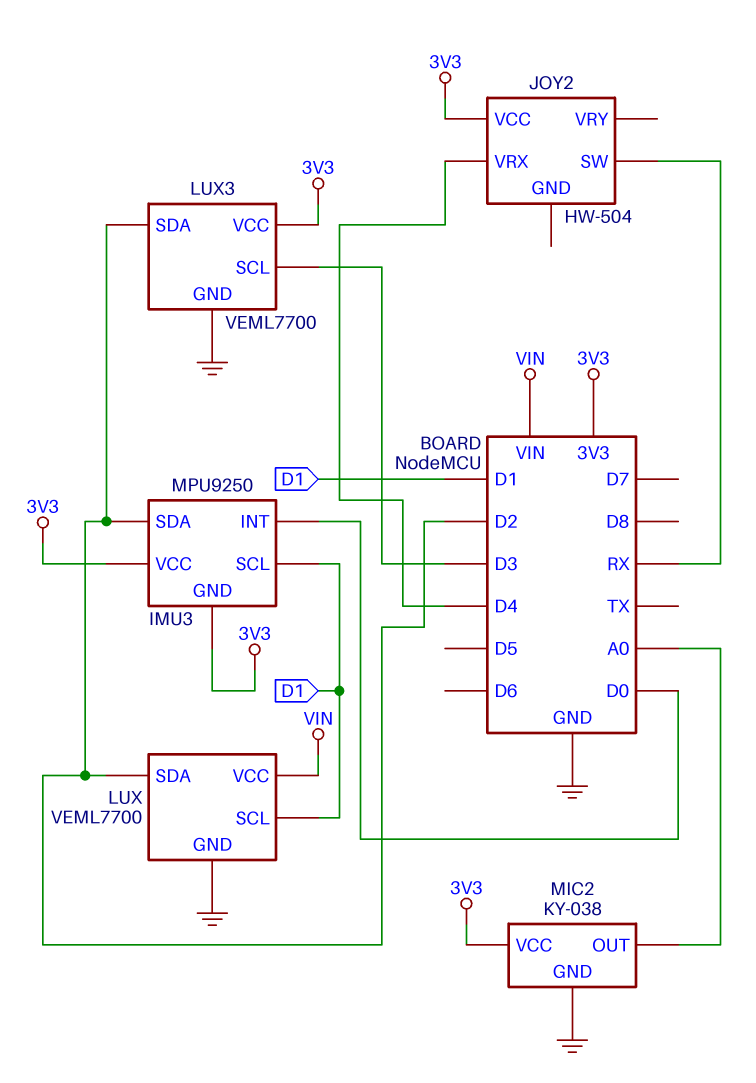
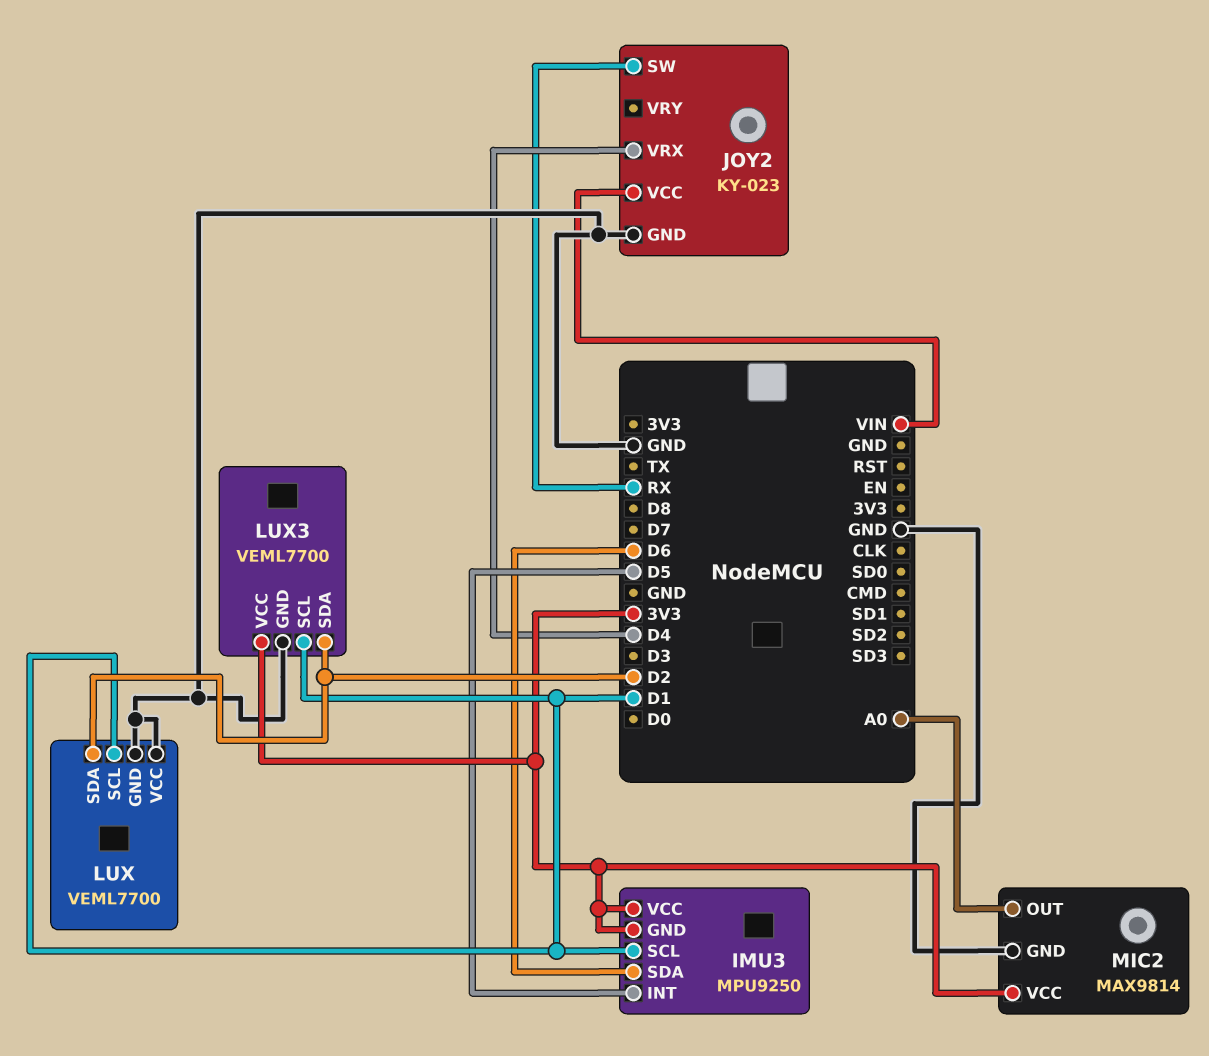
IMU3 pin INT: D0 -> D5
IMU3 pin SDA: D2 -> D6
JOY2: HW-504 -> KY-023
JOY2 pin GND: none -> GND
JOY2 pin VCC: 3V3 -> VIN
LUX pin VCC: VIN -> GND
LUX3 pin SCL: D3 -> D1
MIC2: KY-038 -> MAX9814

